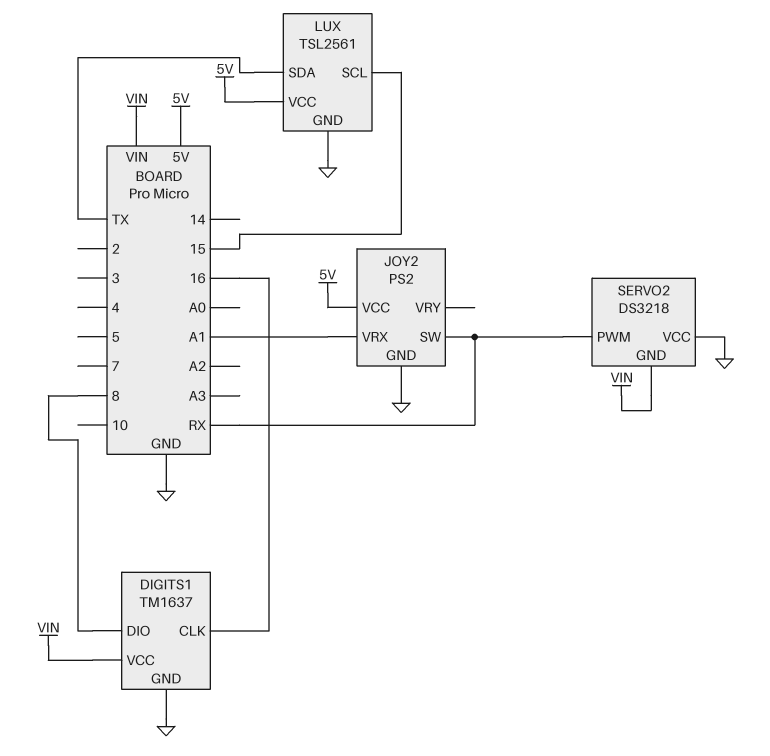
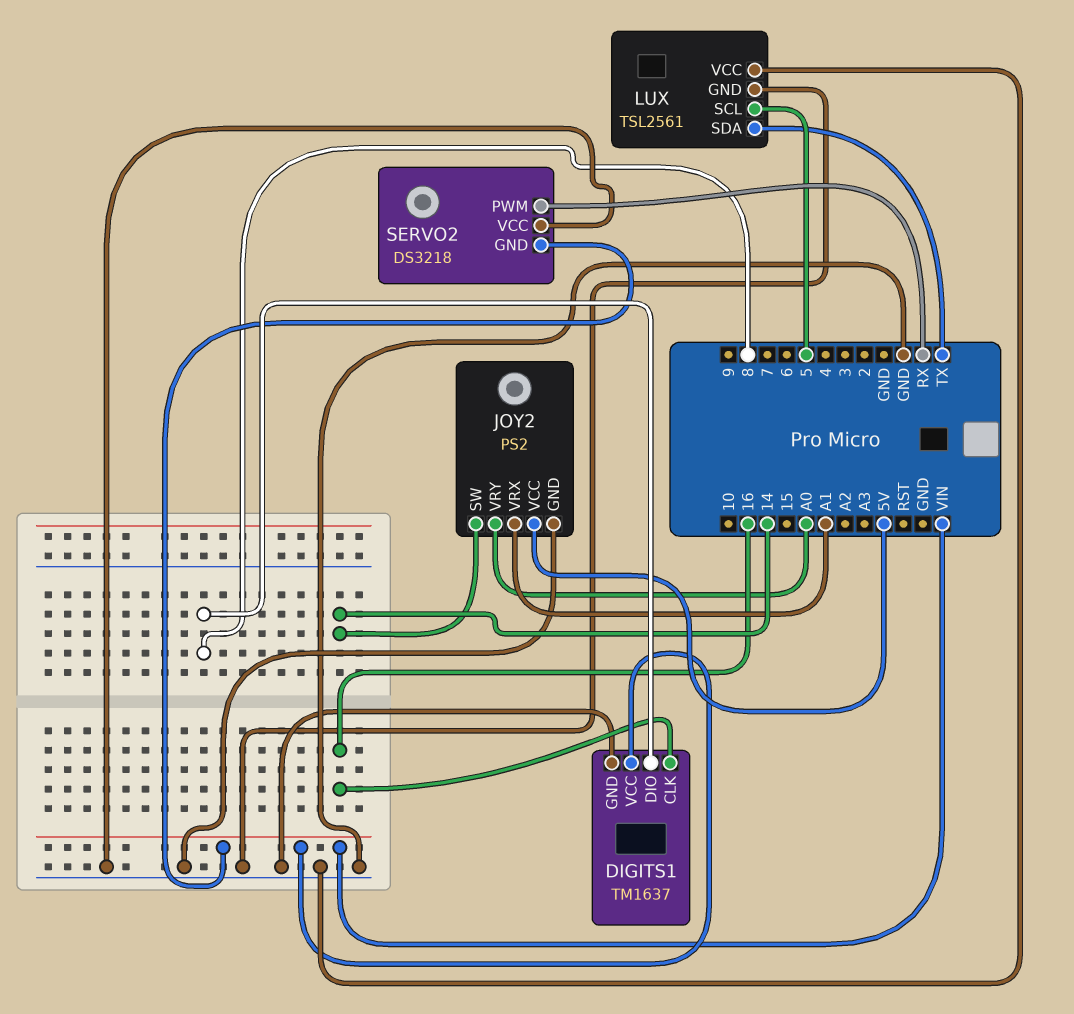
JOY2 pin SW: RX -> 14
JOY2 pin VRY: none -> A0
LUX pin SCL: 15 -> 5
LUX pin VCC: 5V -> GND

